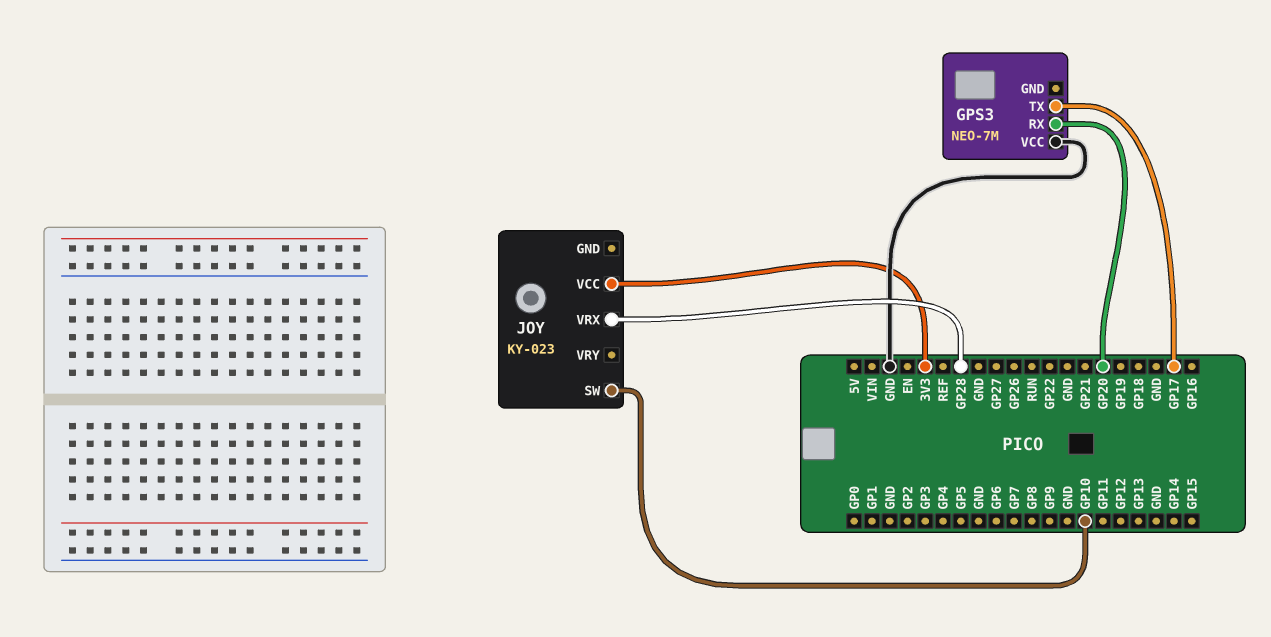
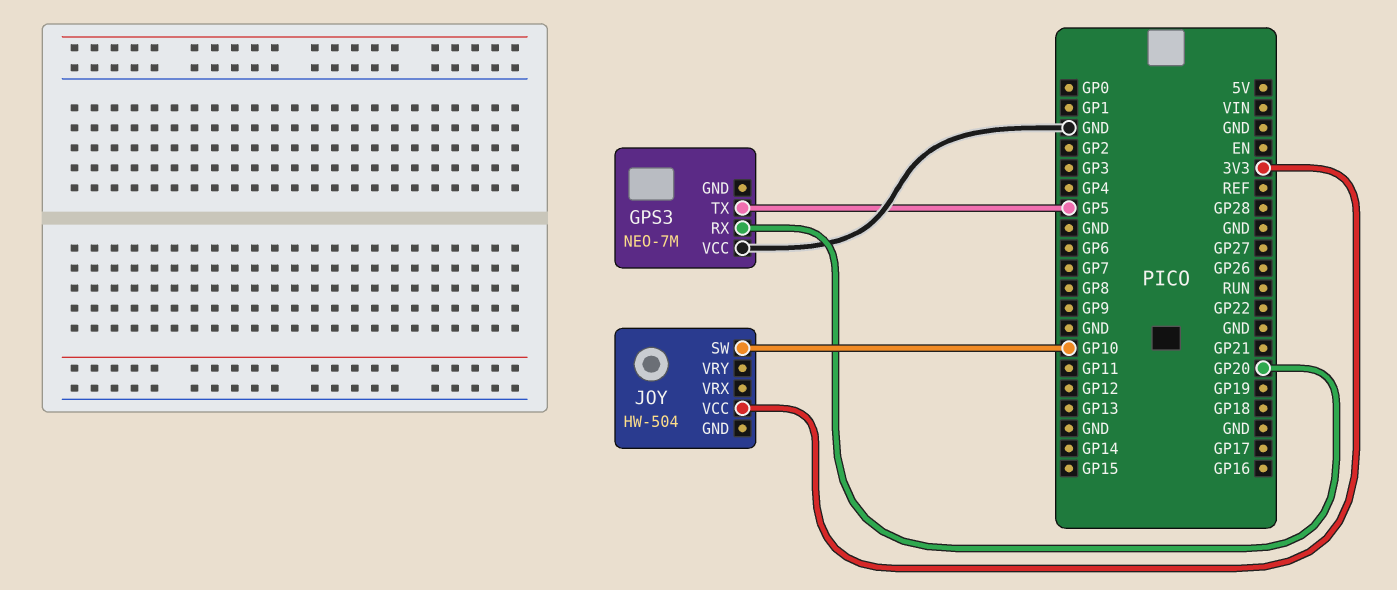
GPS3 pin TX: GP17 -> GP5
JOY: KY-023 -> HW-504
JOY pin VRX: GP28 -> none

